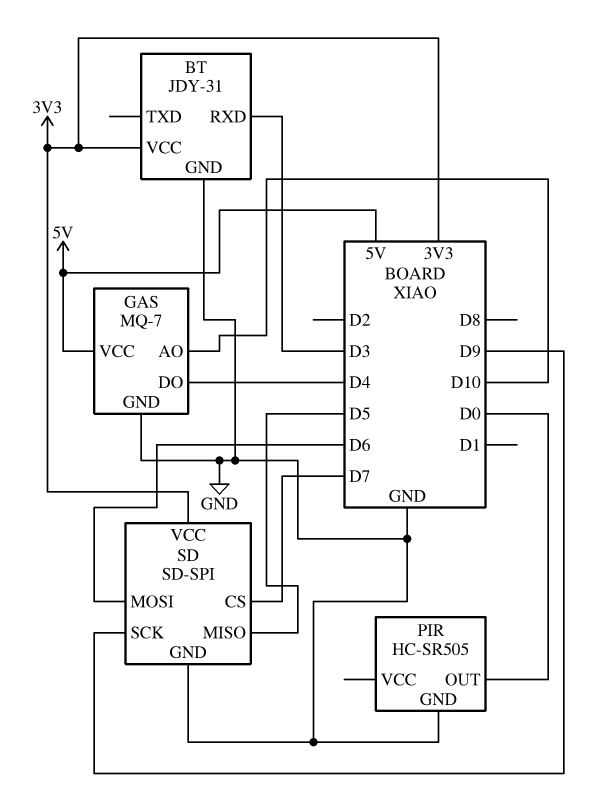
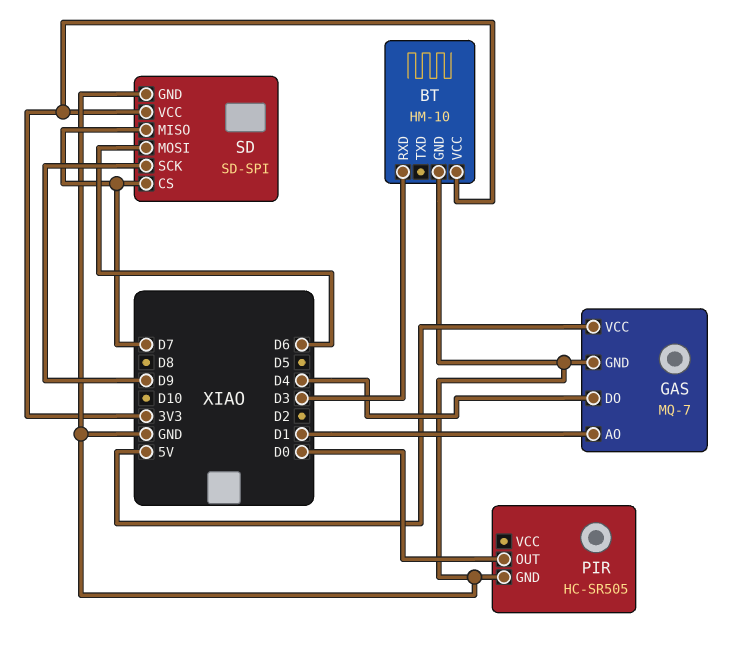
BT: JDY-31 -> HM-10
GAS pin AO: D10 -> D1
SD pin MISO: D5 -> D7

